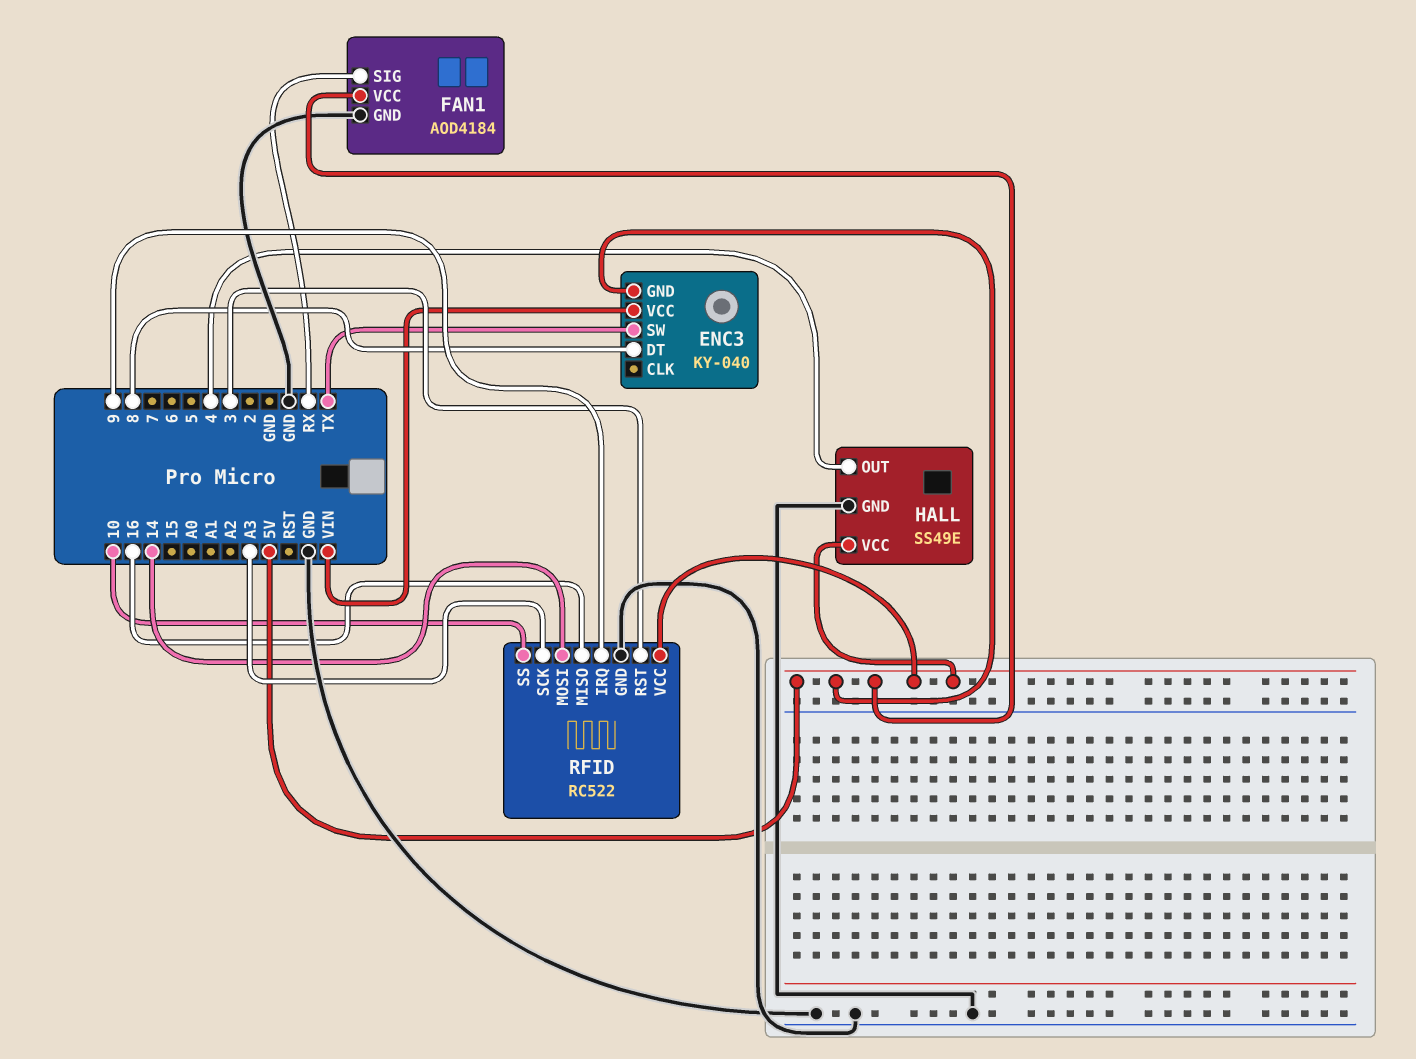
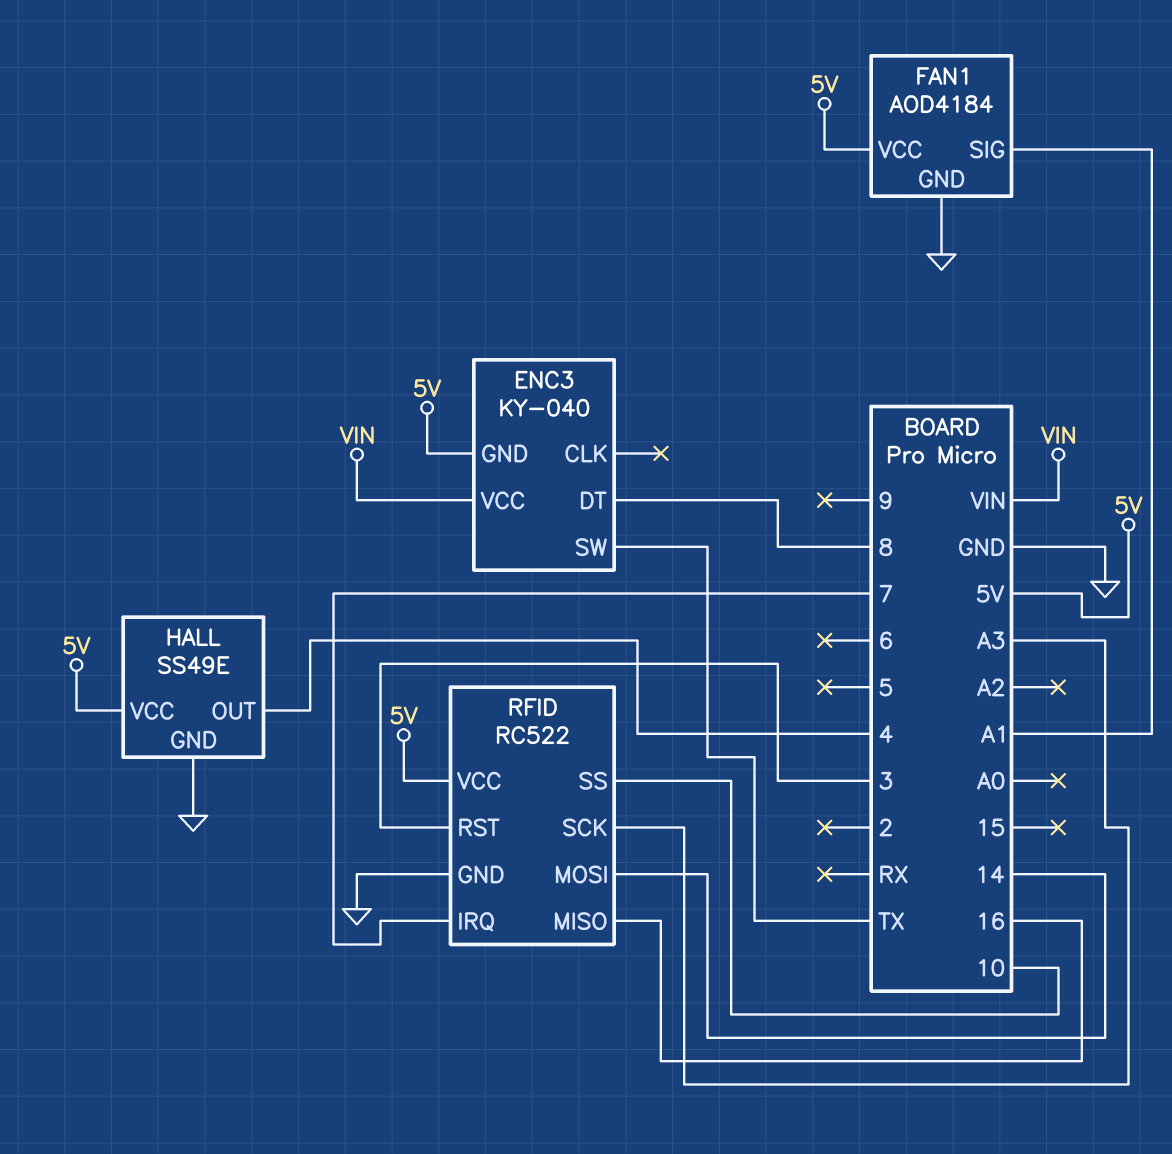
FAN1 pin SIG: RX -> A1
RFID pin IRQ: 9 -> 7

